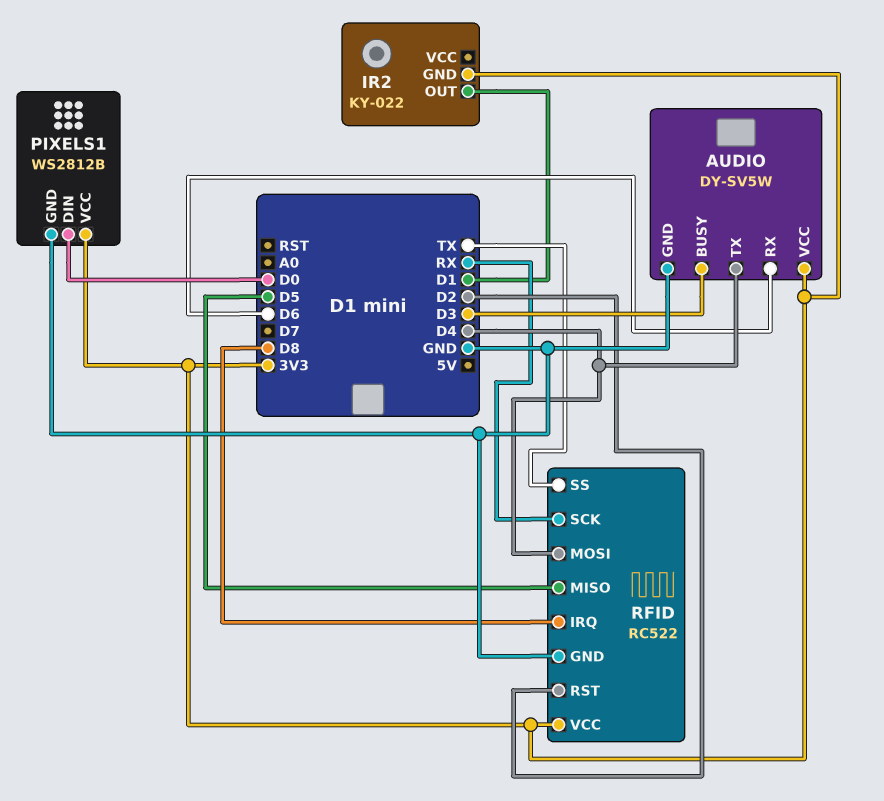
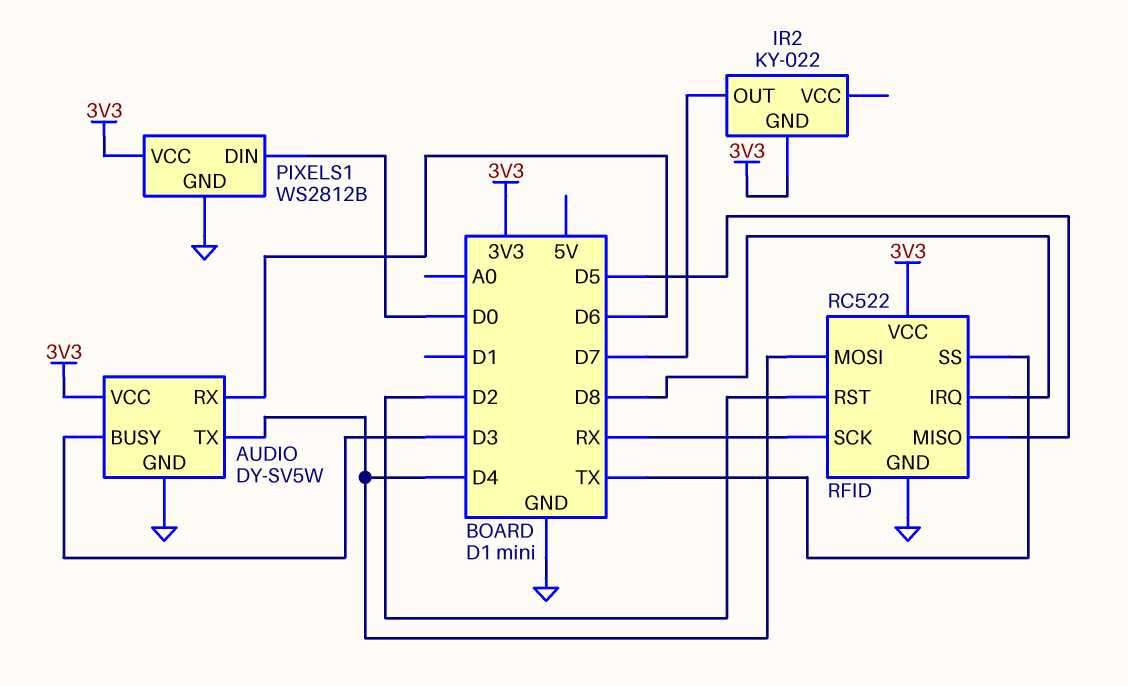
IR2 pin OUT: D1 -> D7

